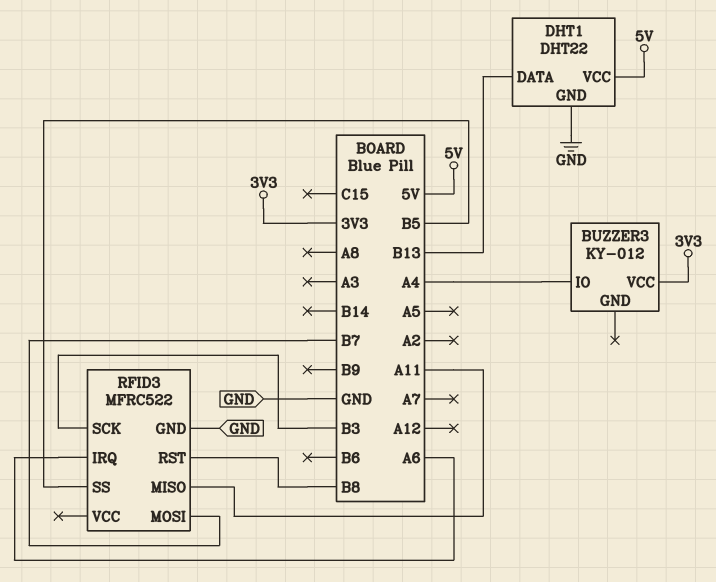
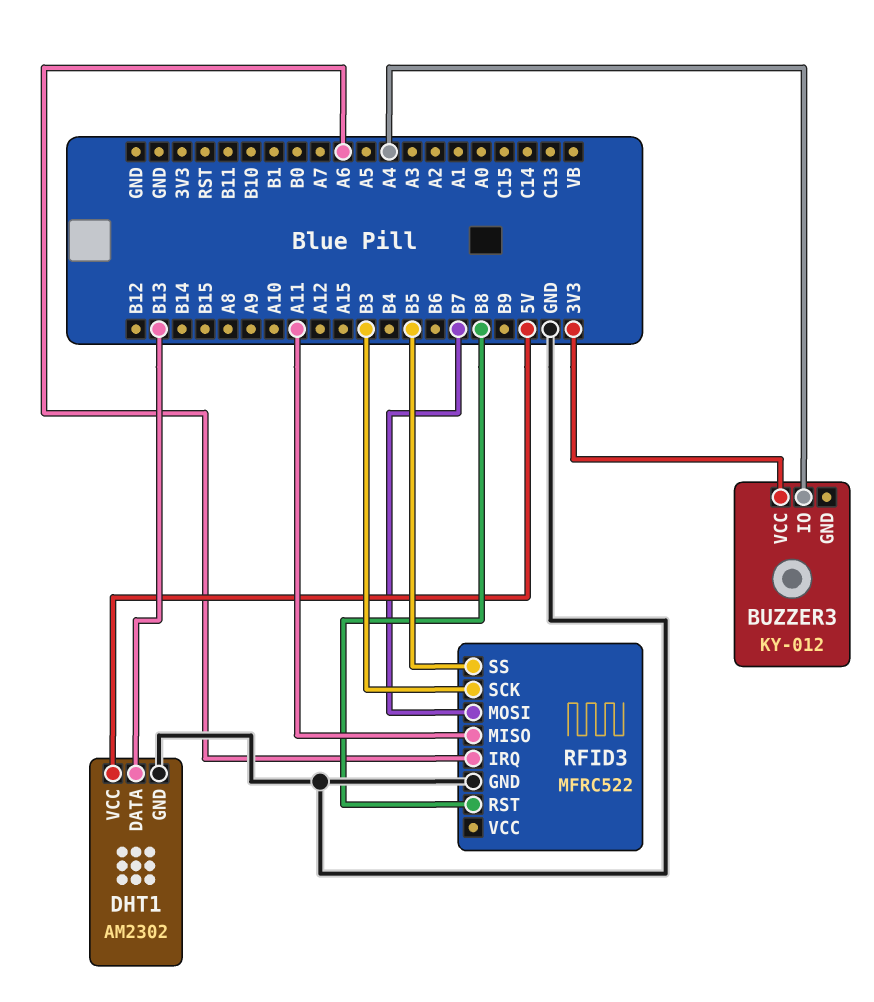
DHT1: DHT22 -> AM2302

